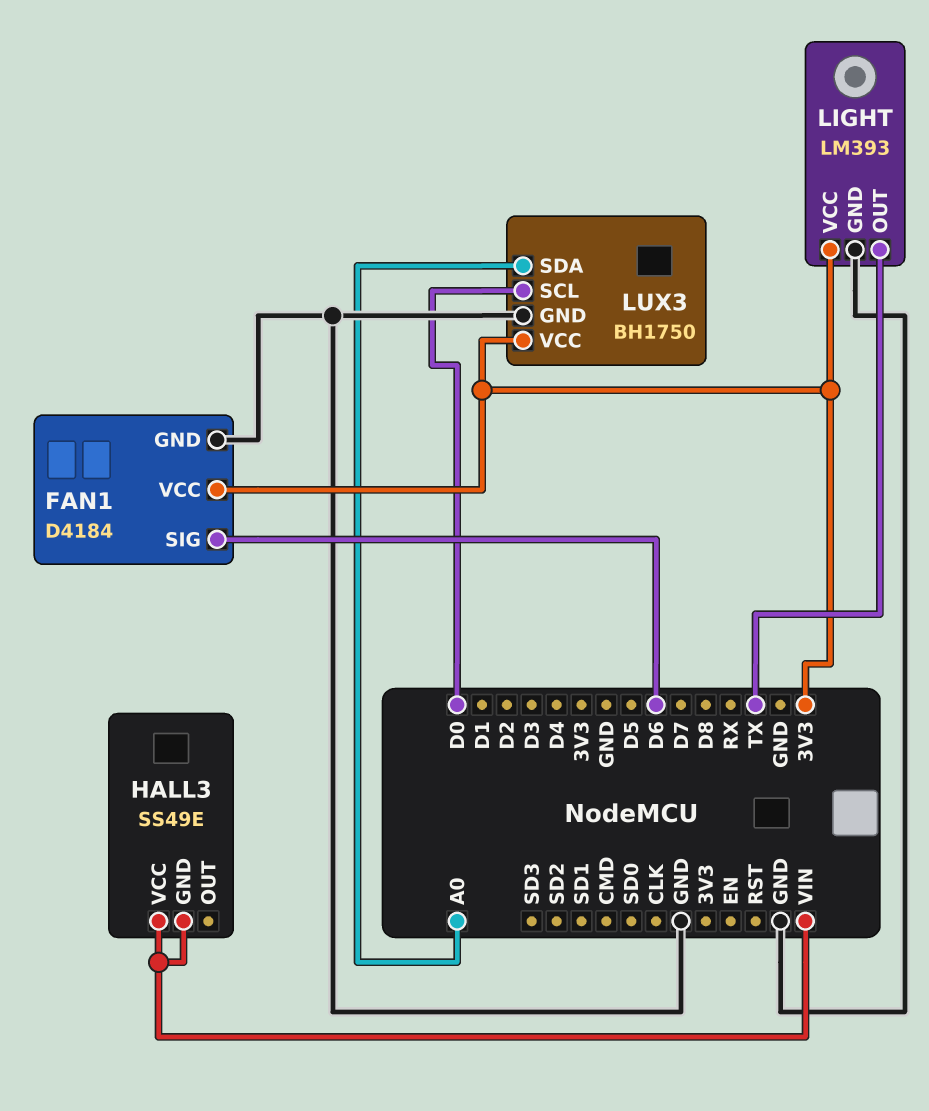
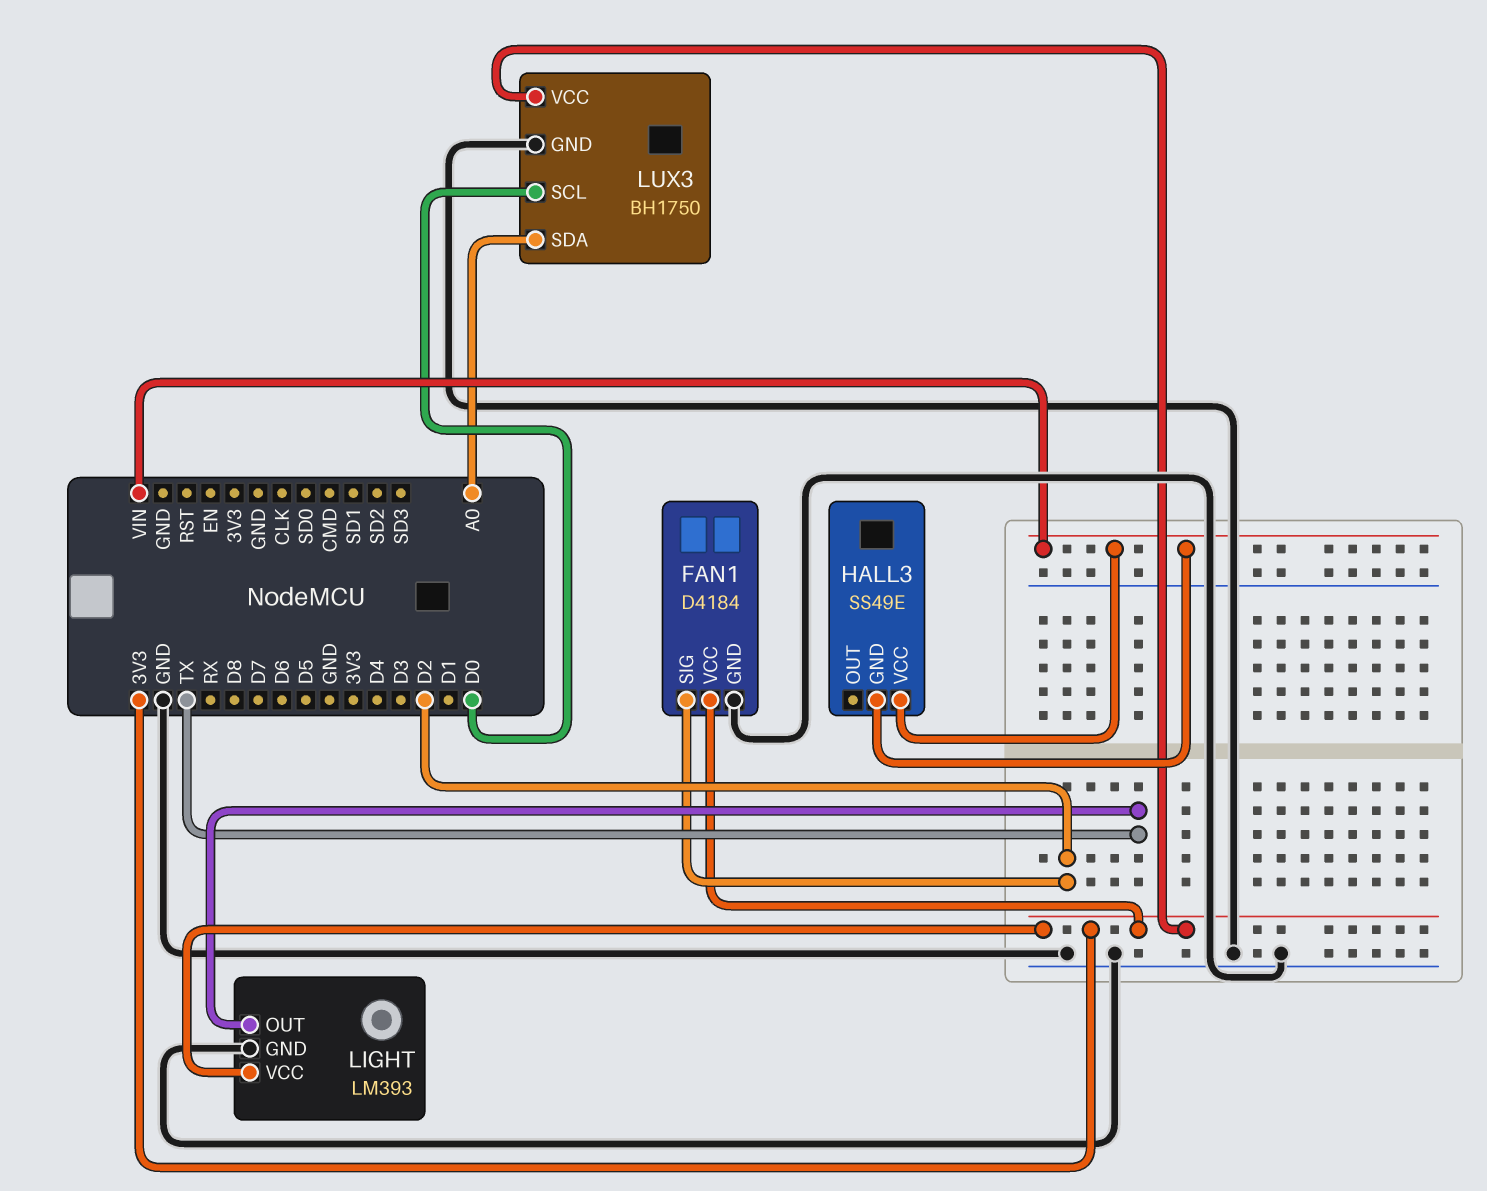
FAN1 pin SIG: D6 -> D2

